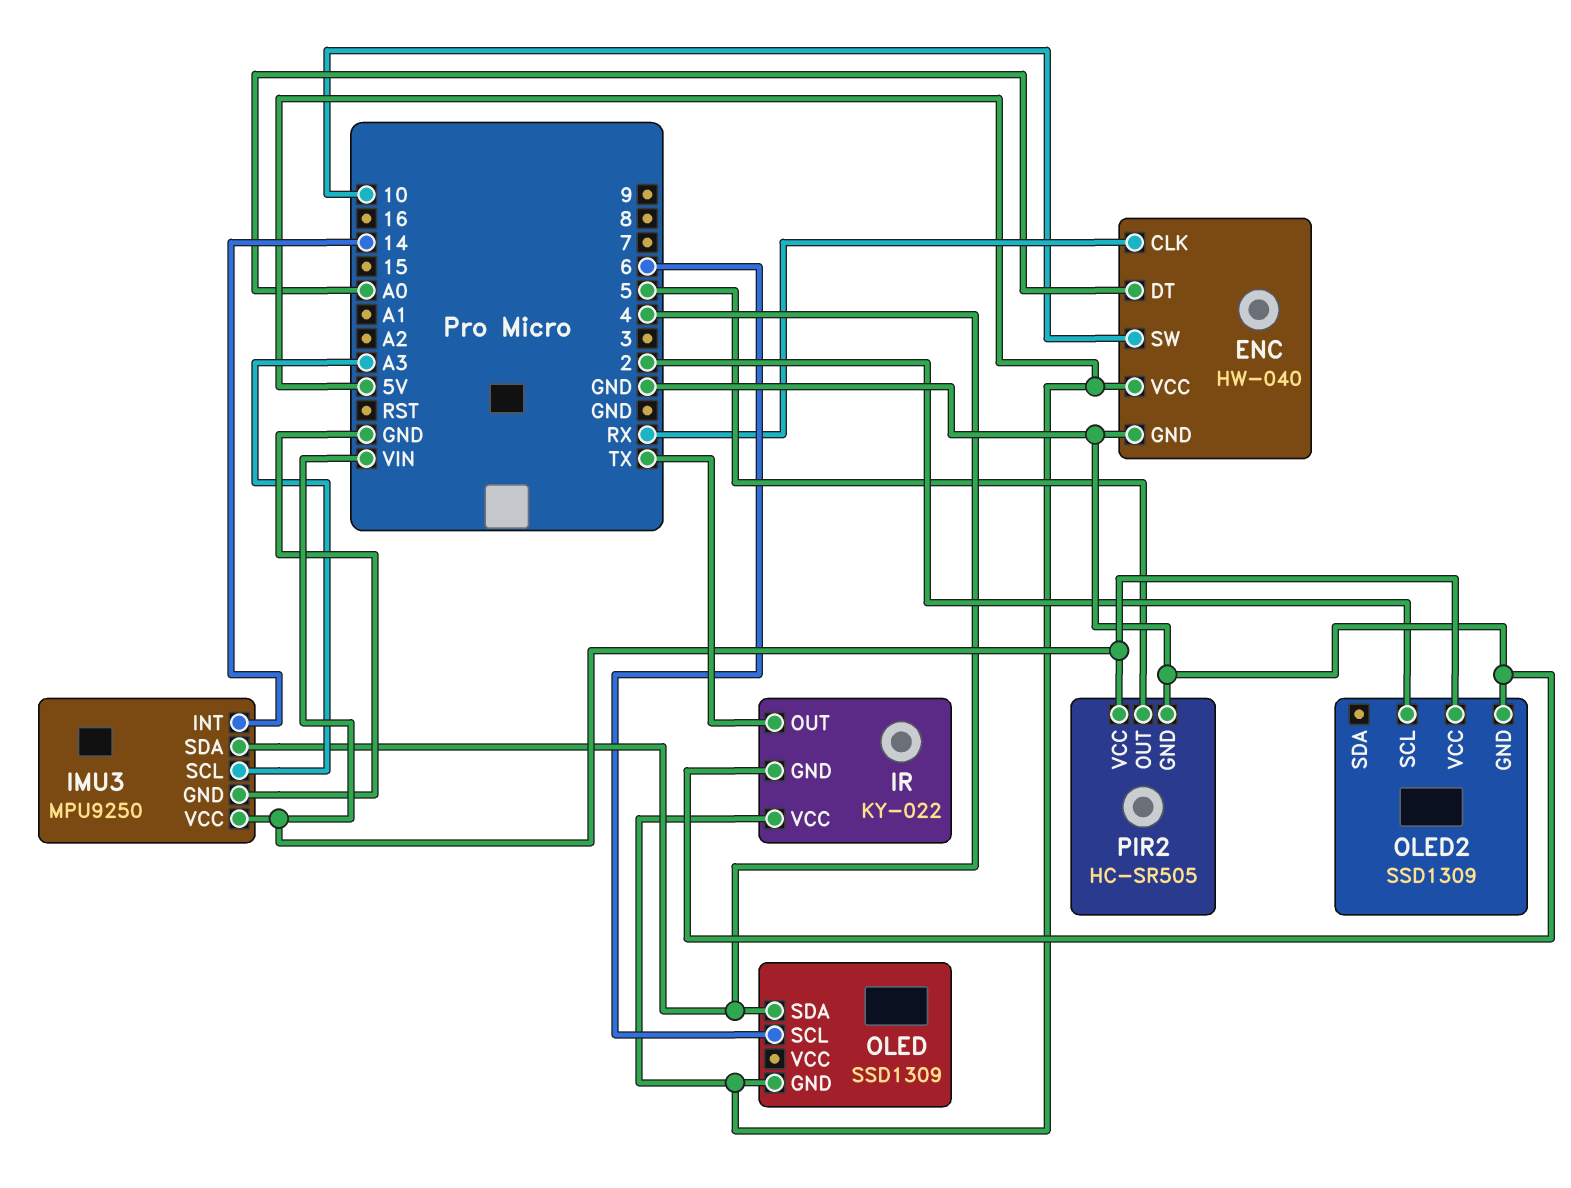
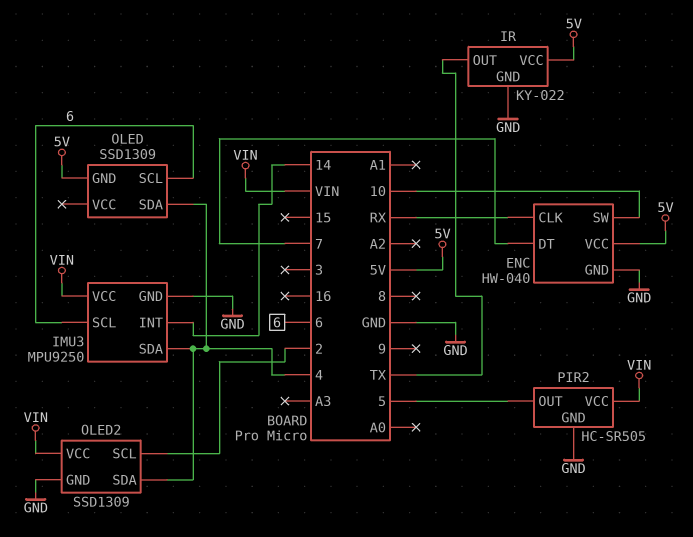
ENC pin DT: A0 -> 7
IMU3 pin SCL: A3 -> 6
OLED2 pin SDA: none -> 4

